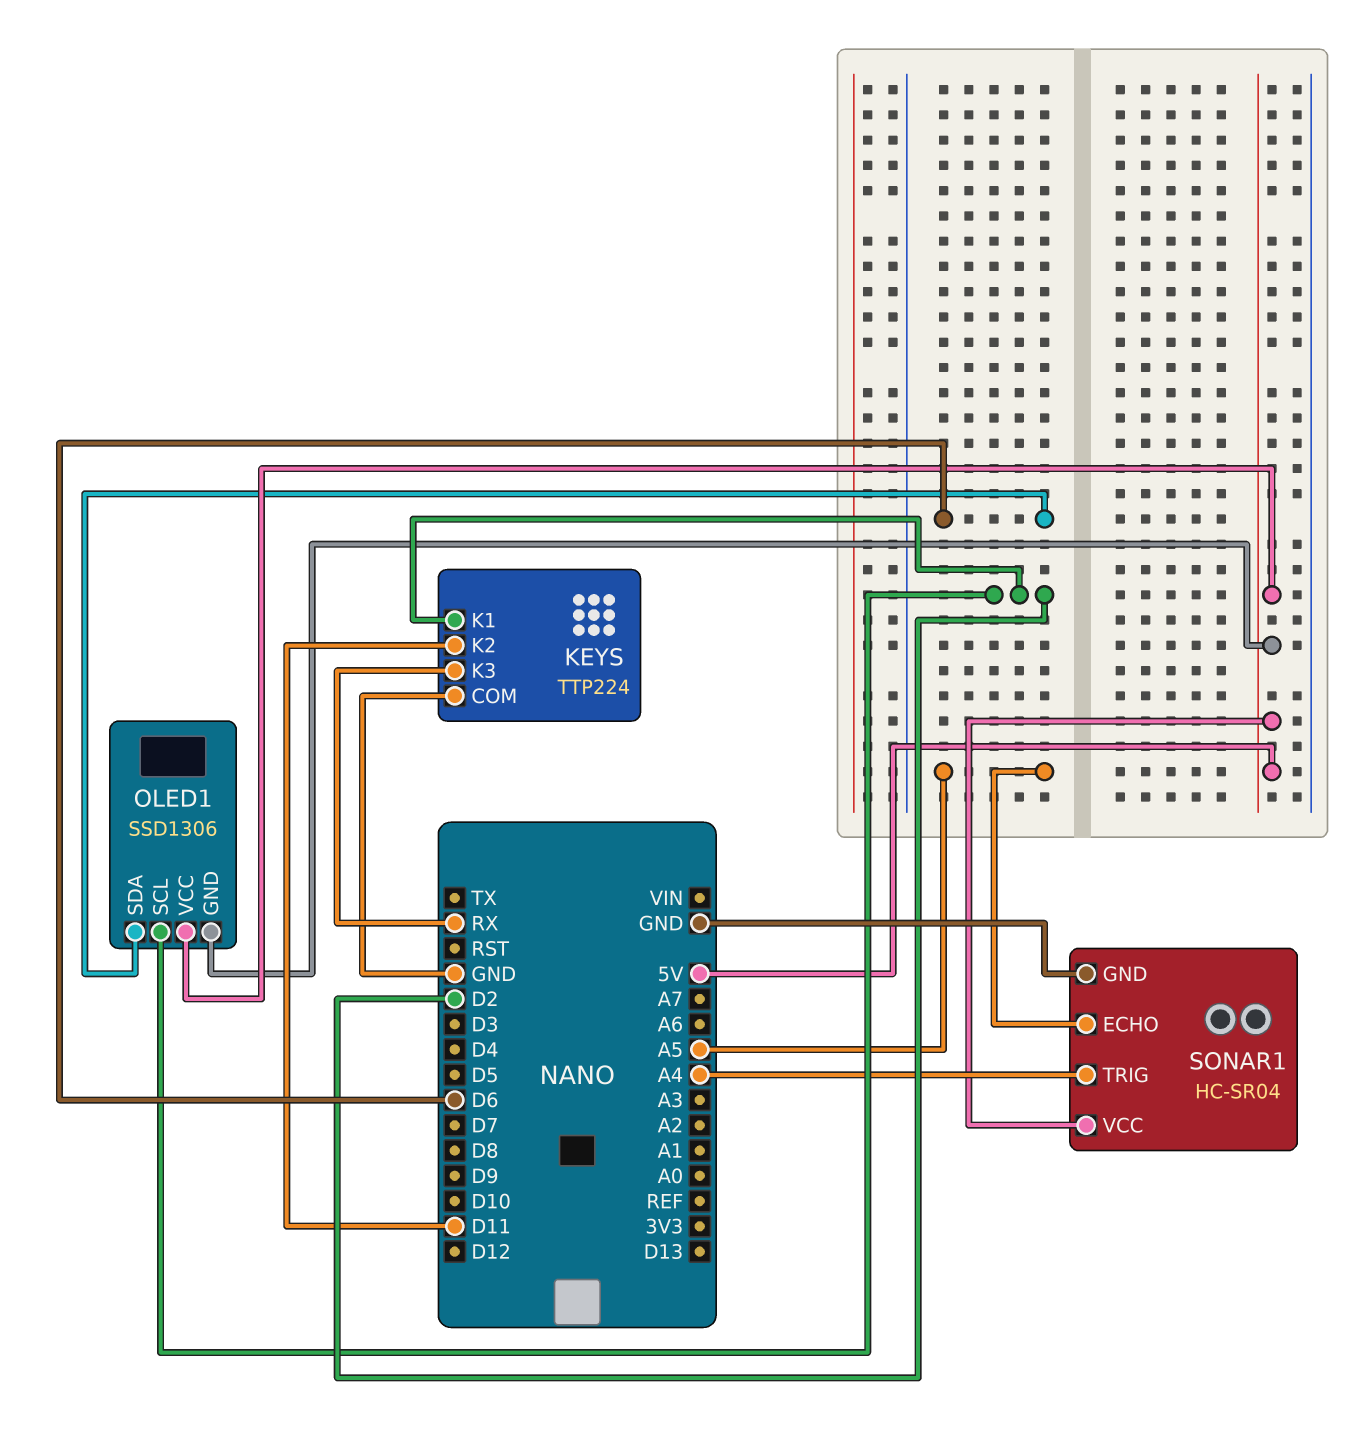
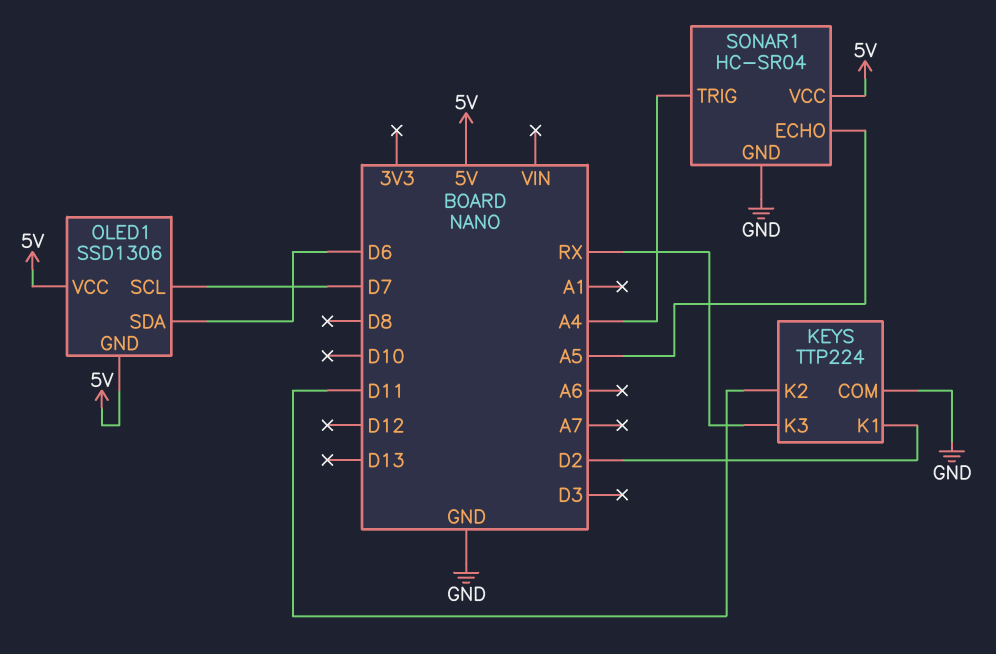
OLED1 pin SCL: D2 -> D7

